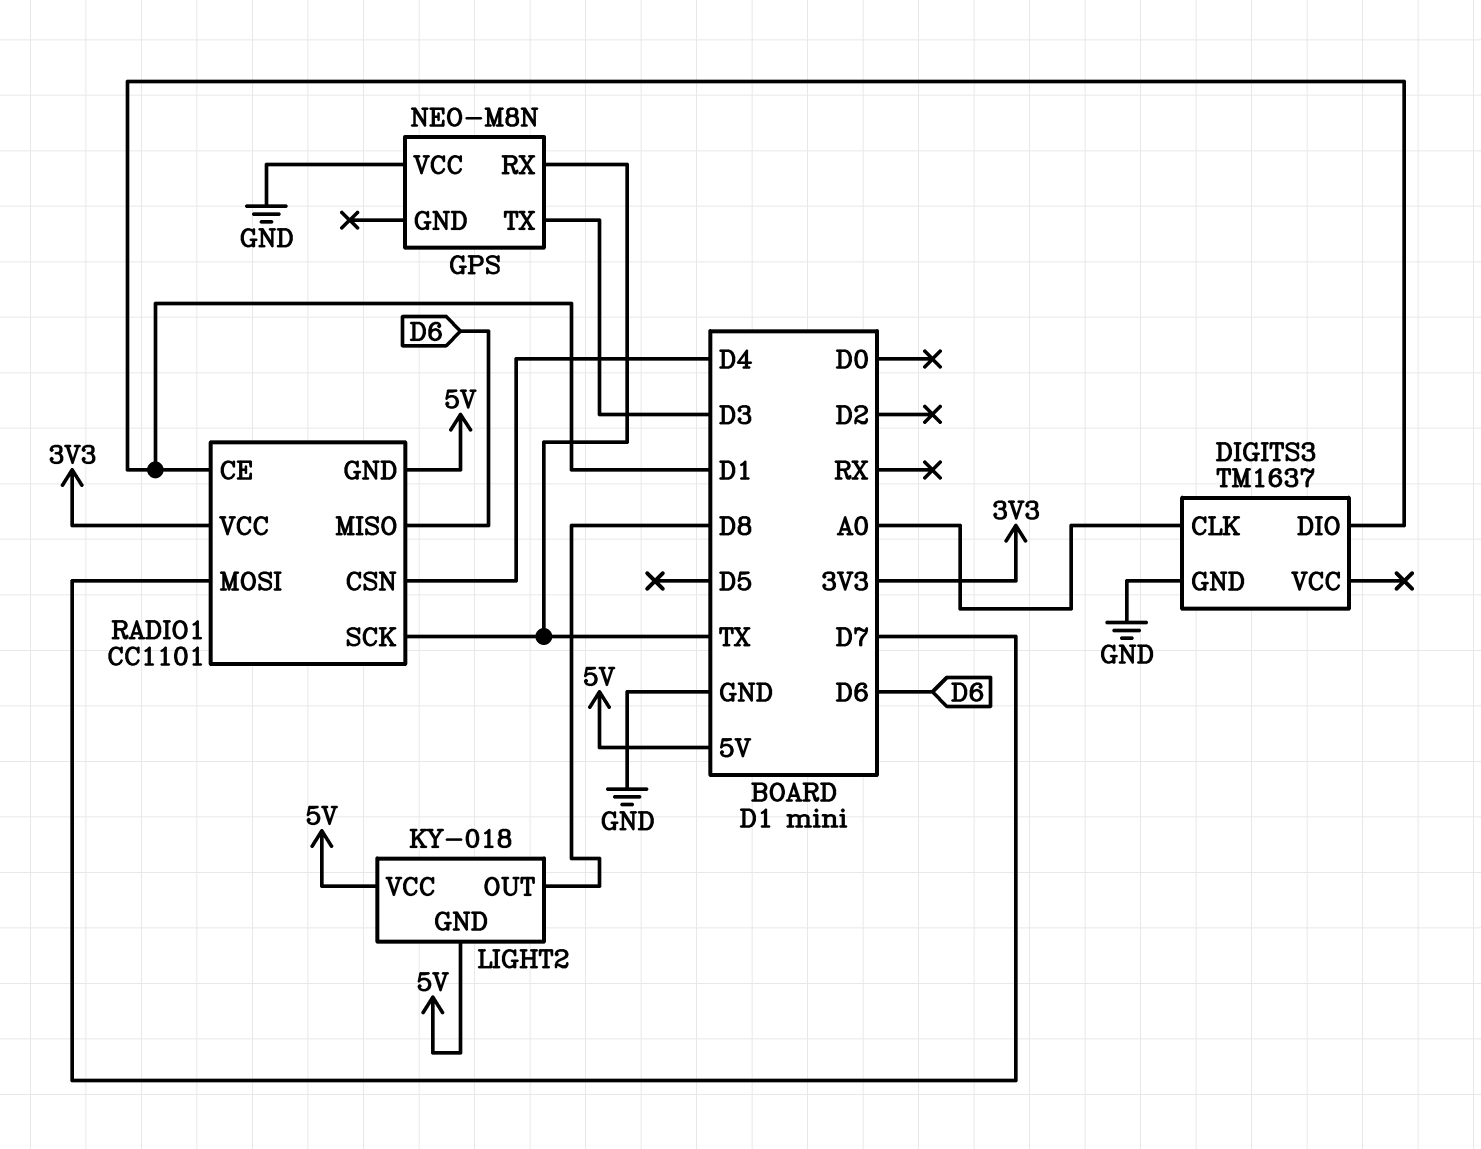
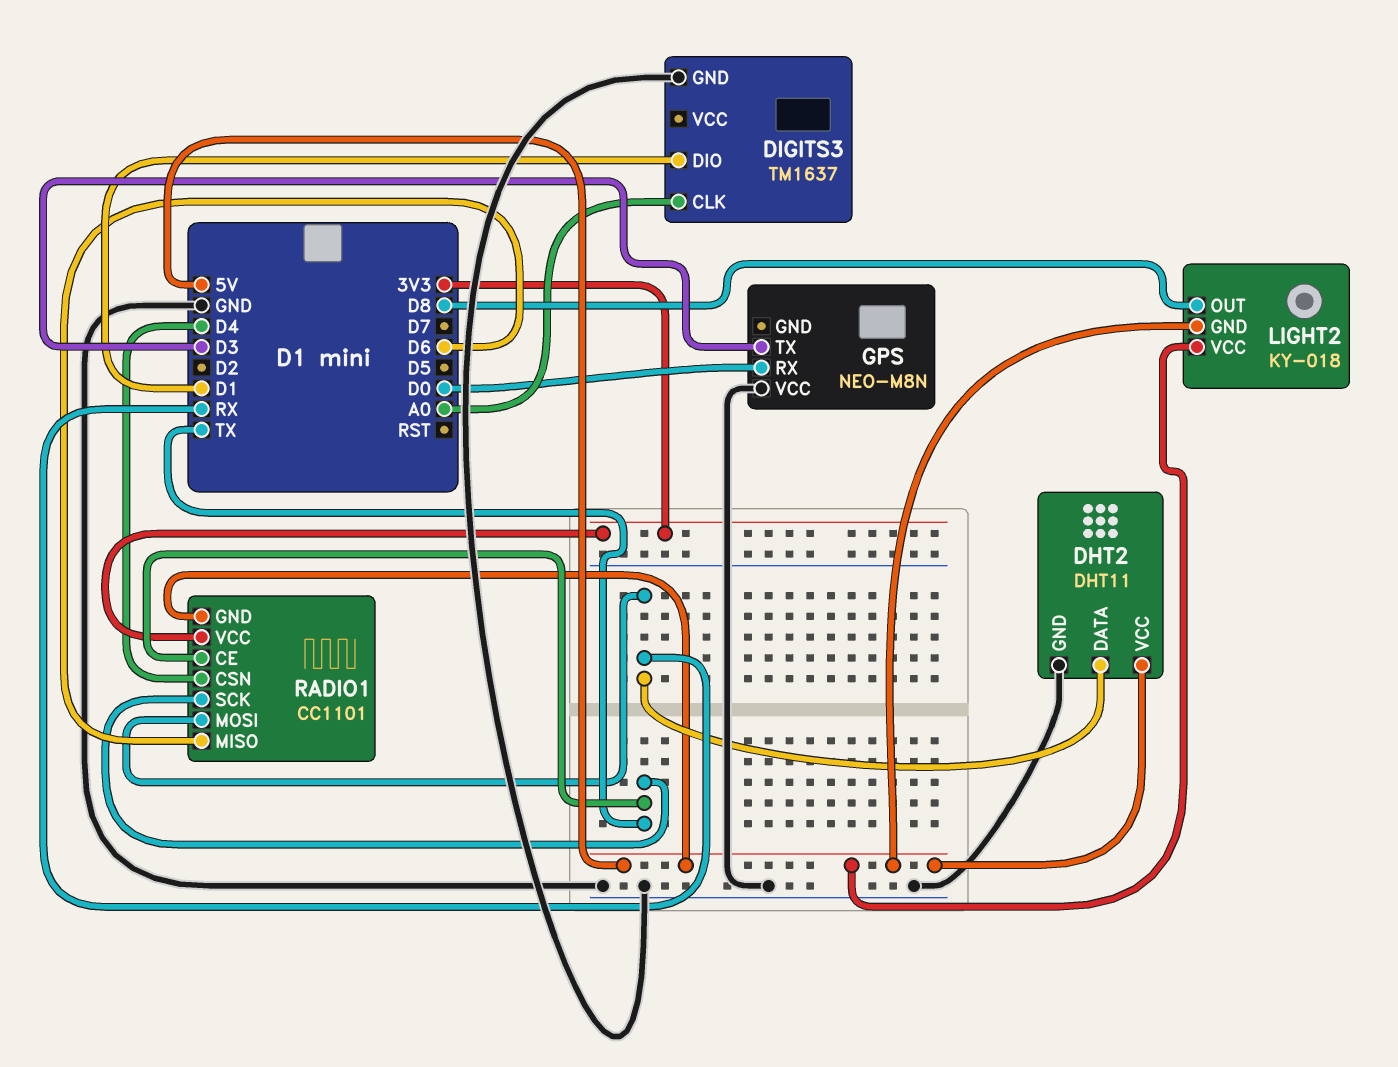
DHT2: none -> DHT11
DHT2 pin DATA: none -> RX
DHT2 pin GND: none -> GND
DHT2 pin VCC: none -> 5V
GPS pin RX: TX -> D0
RADIO1 pin CE: D1 -> TX
RADIO1 pin MOSI: D7 -> RX

